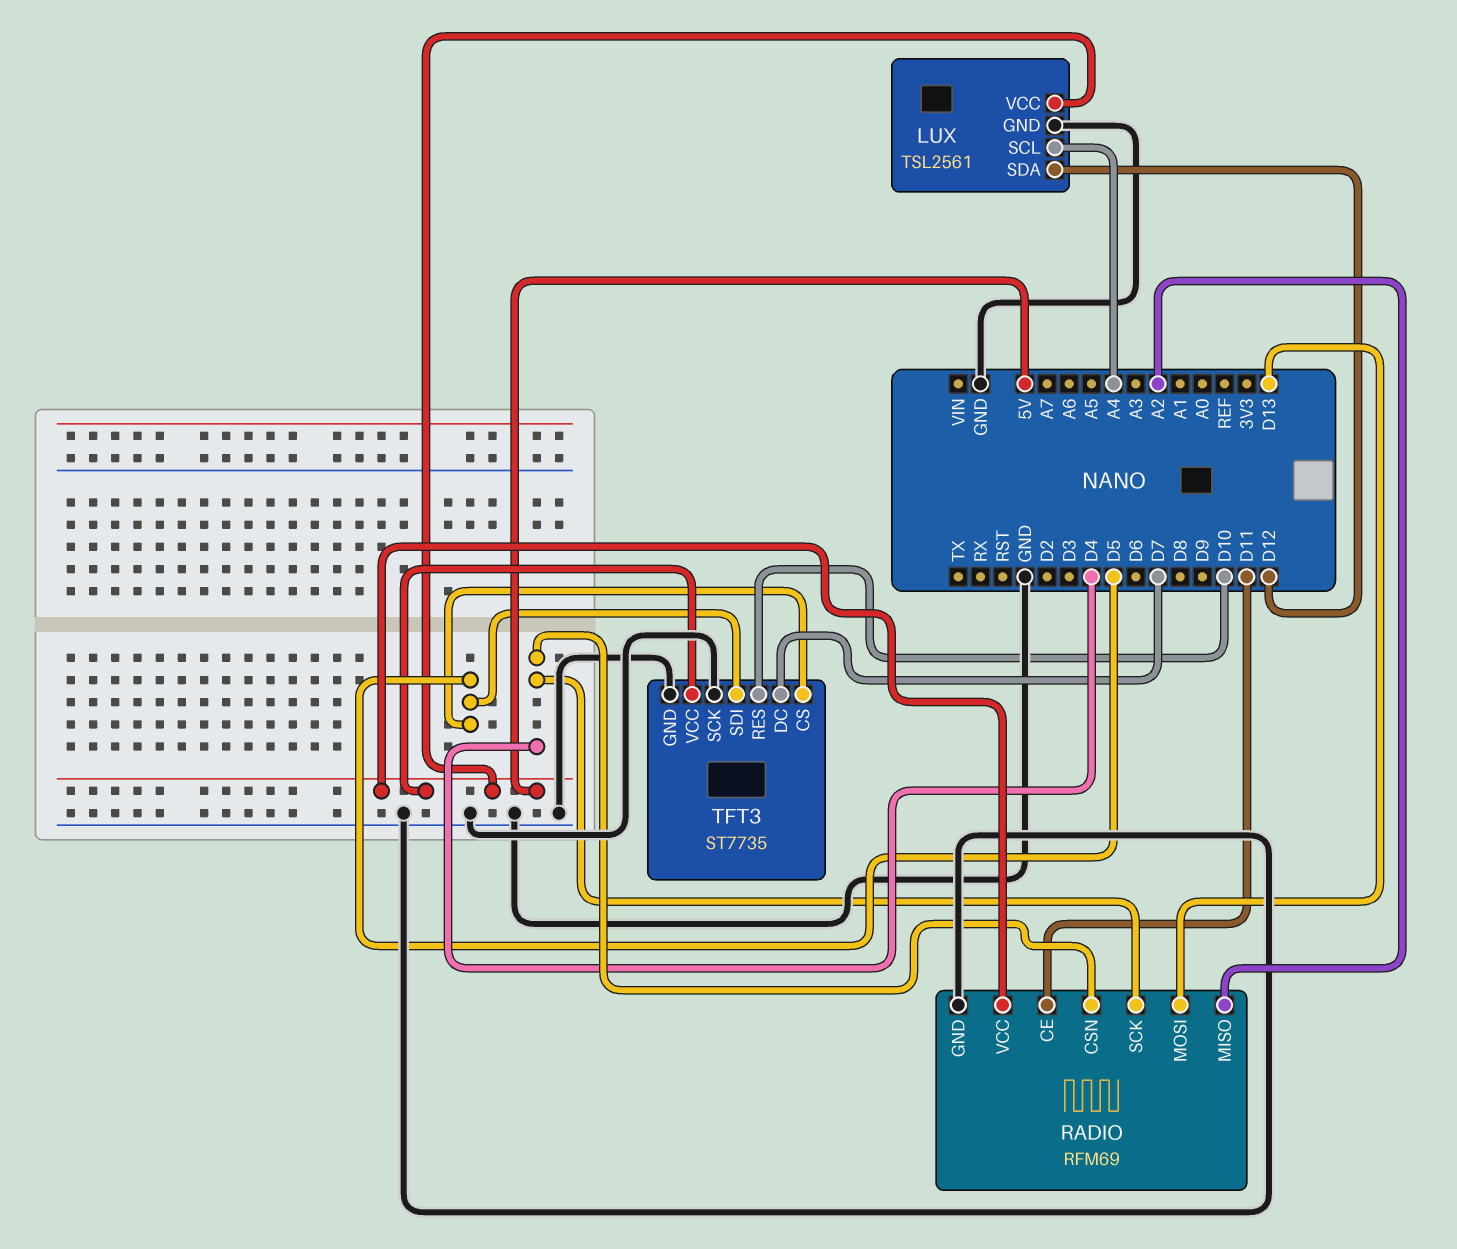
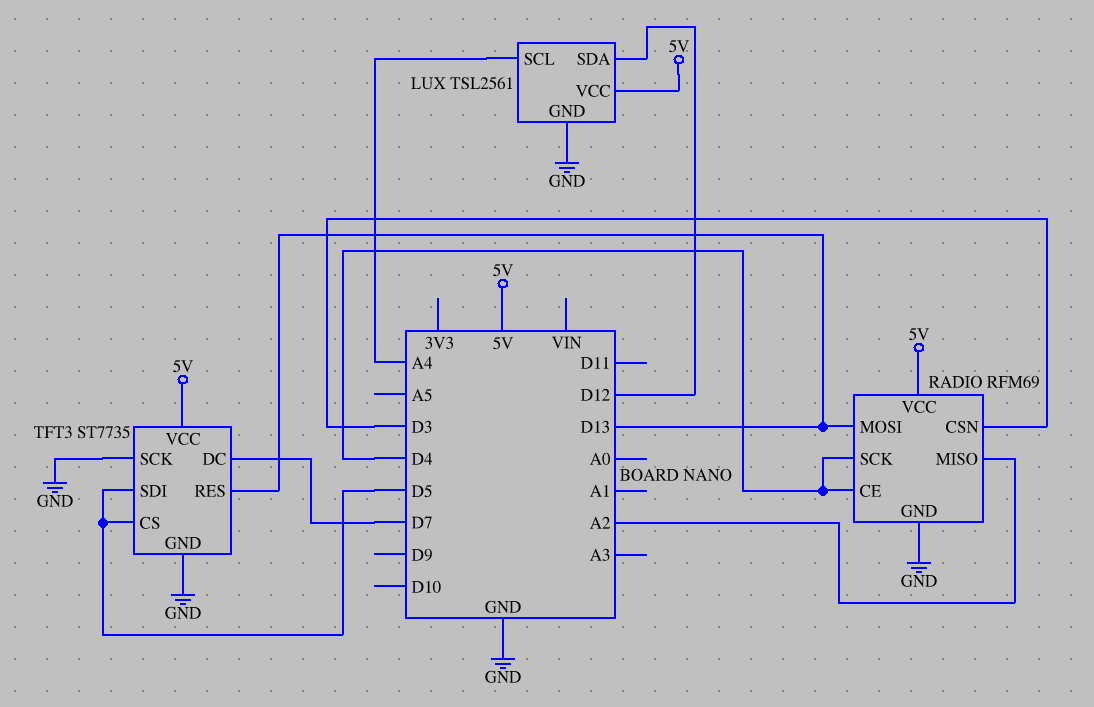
RADIO pin CE: D11 -> D4
RADIO pin CSN: D4 -> D3
TFT3 pin RES: D10 -> D13

